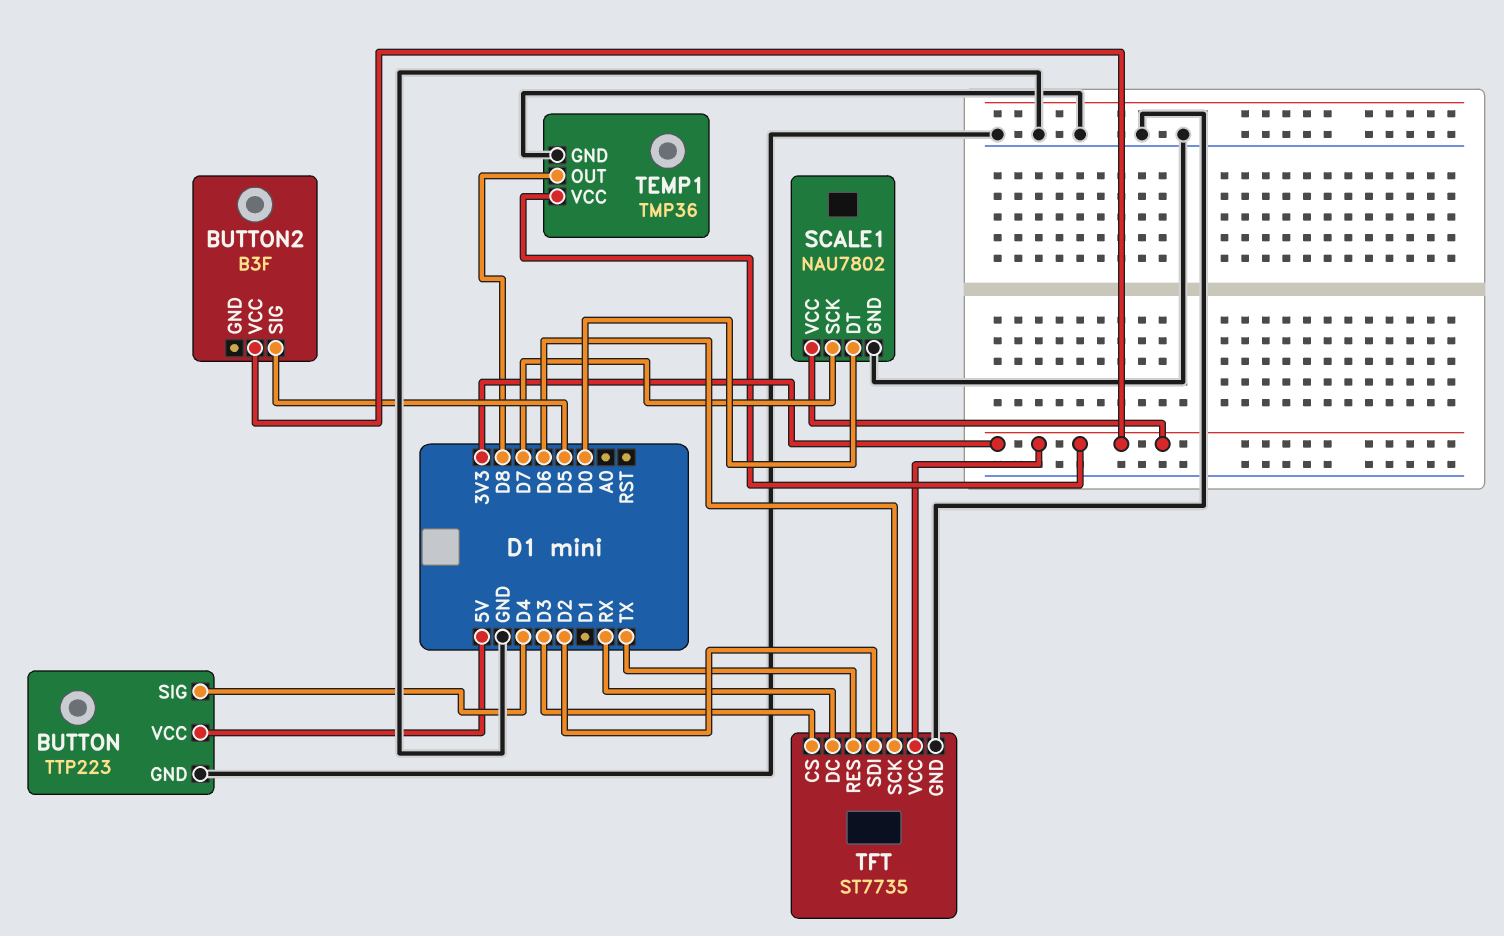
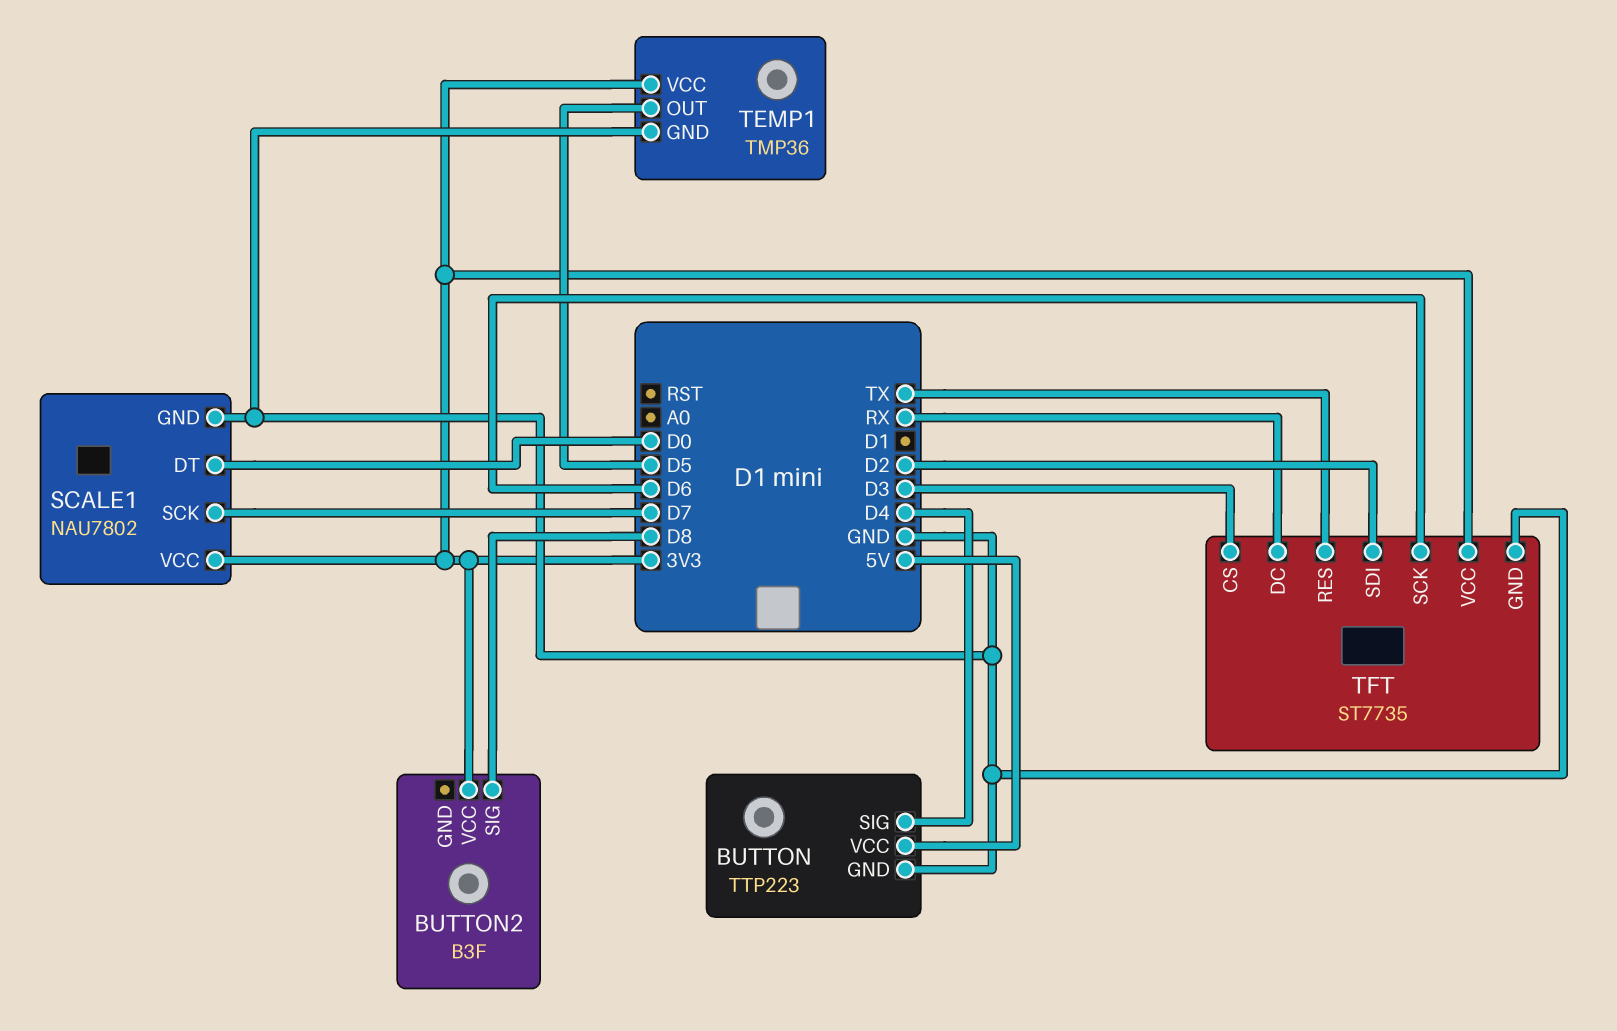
BUTTON2 pin SIG: D5 -> D8
TEMP1 pin OUT: D8 -> D5

